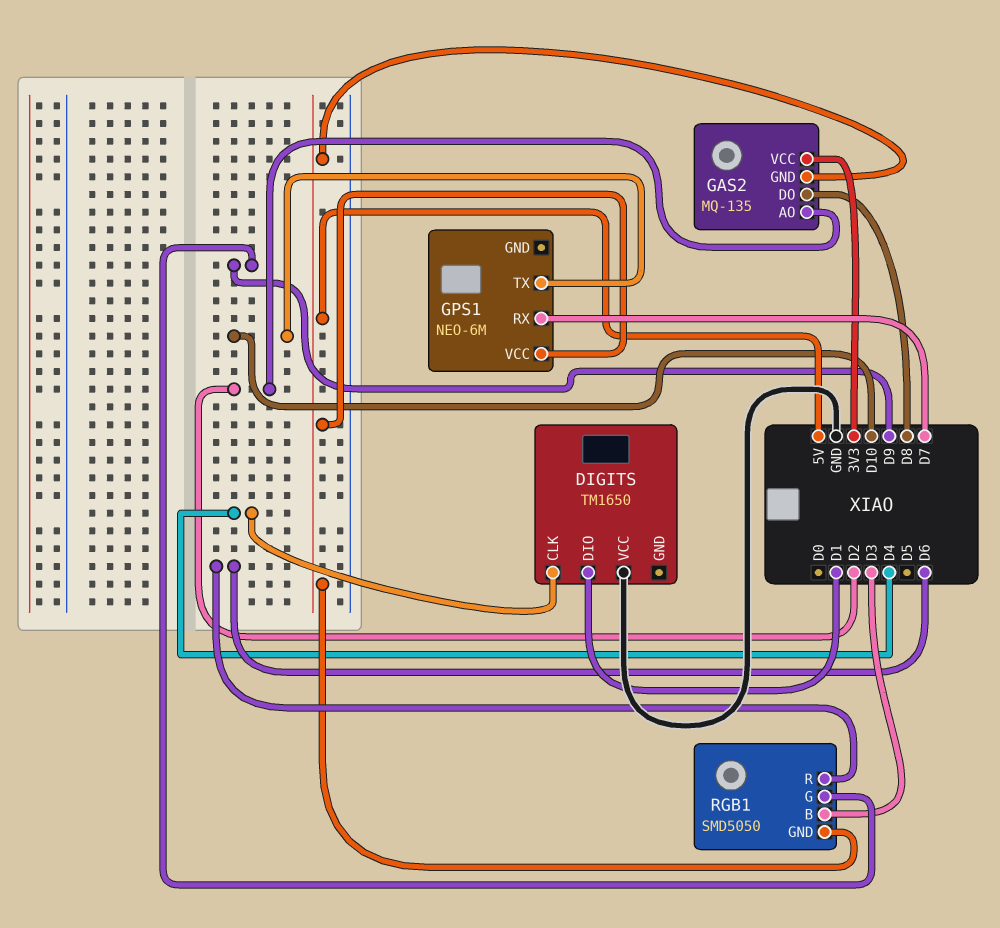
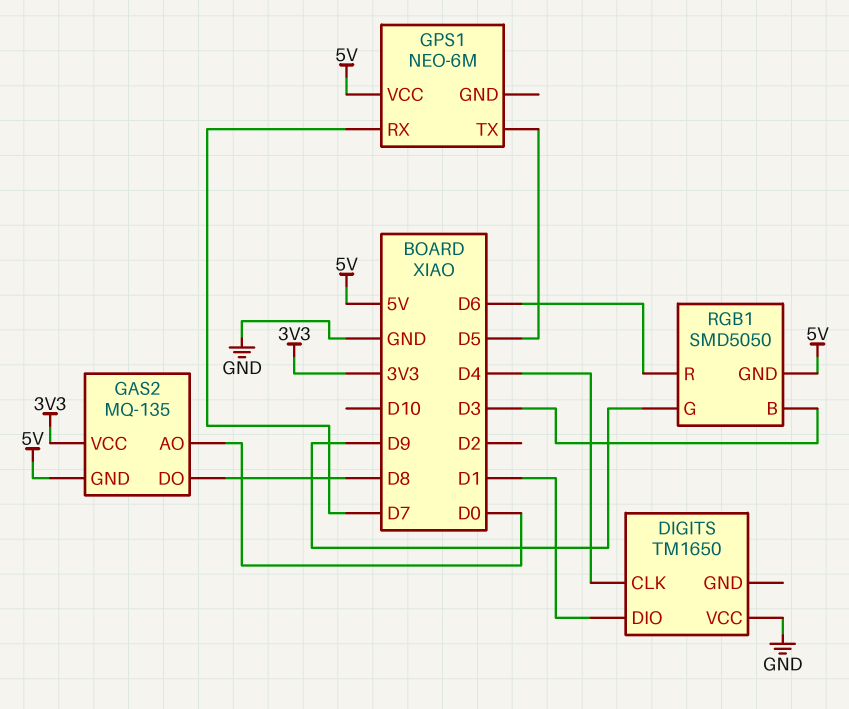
GAS2 pin AO: D2 -> D0
GPS1 pin TX: D10 -> D5

